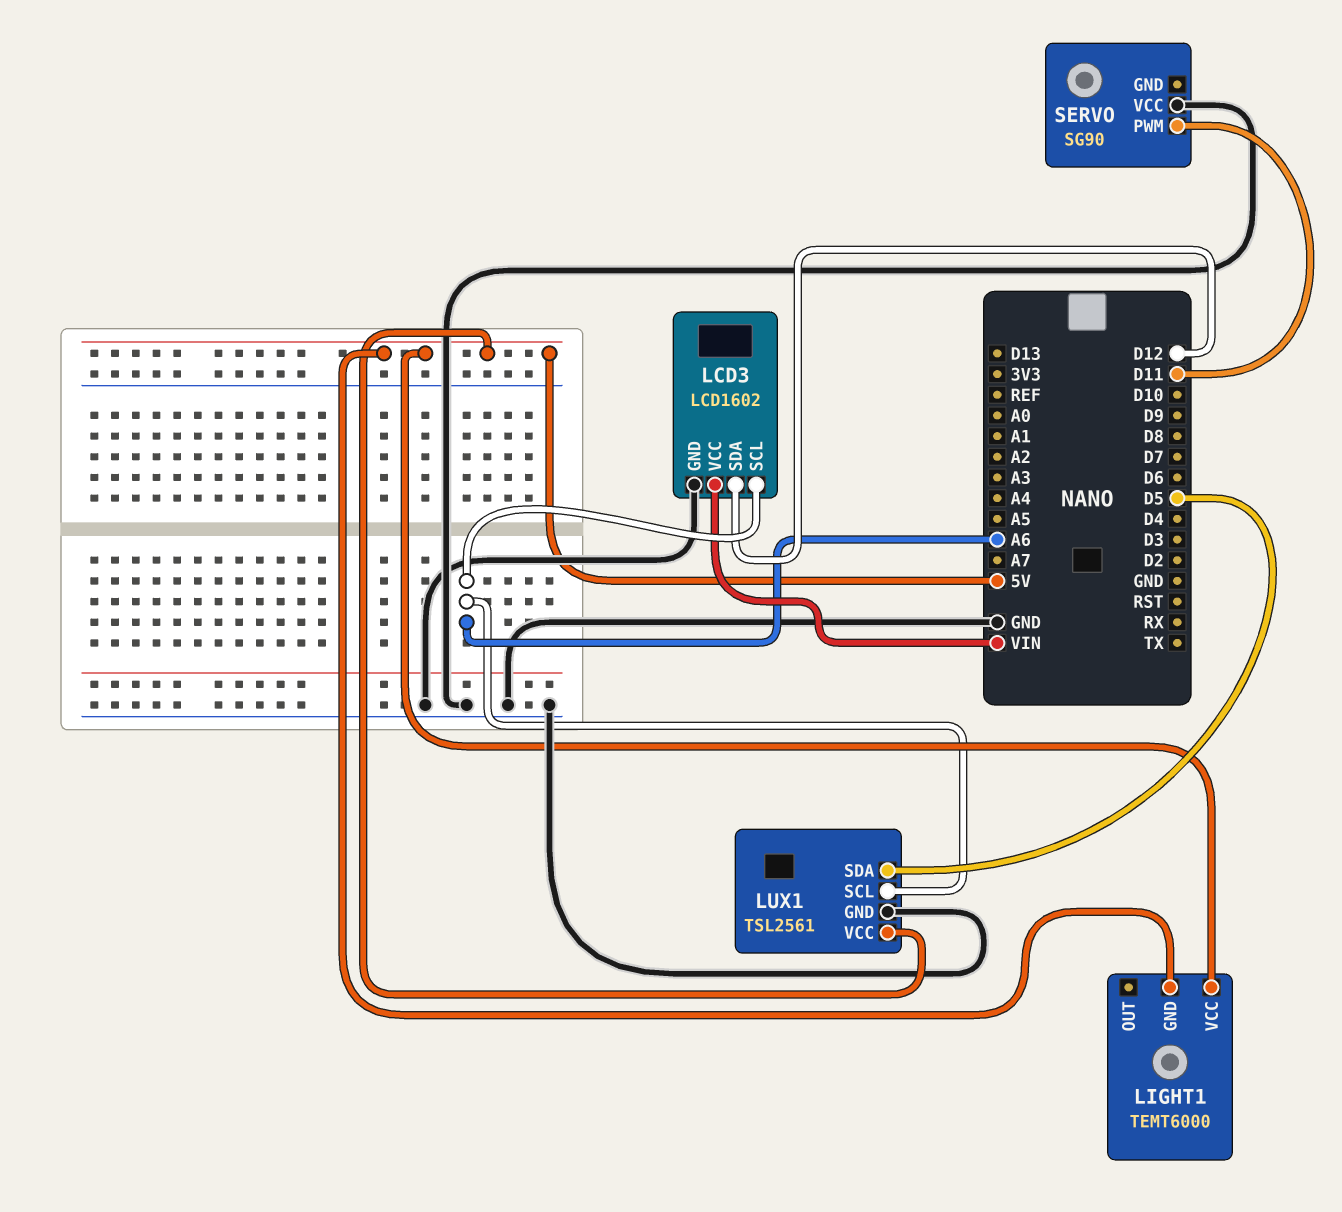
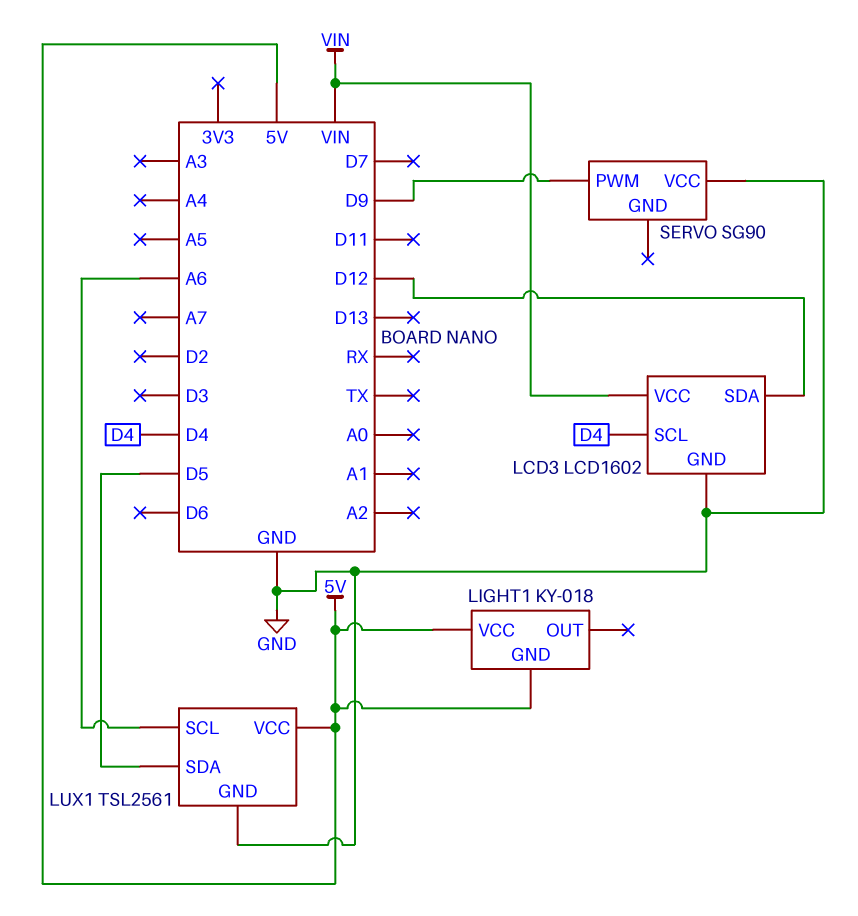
LCD3 pin SCL: A6 -> D4
LIGHT1: TEMT6000 -> KY-018
SERVO pin PWM: D11 -> D9

